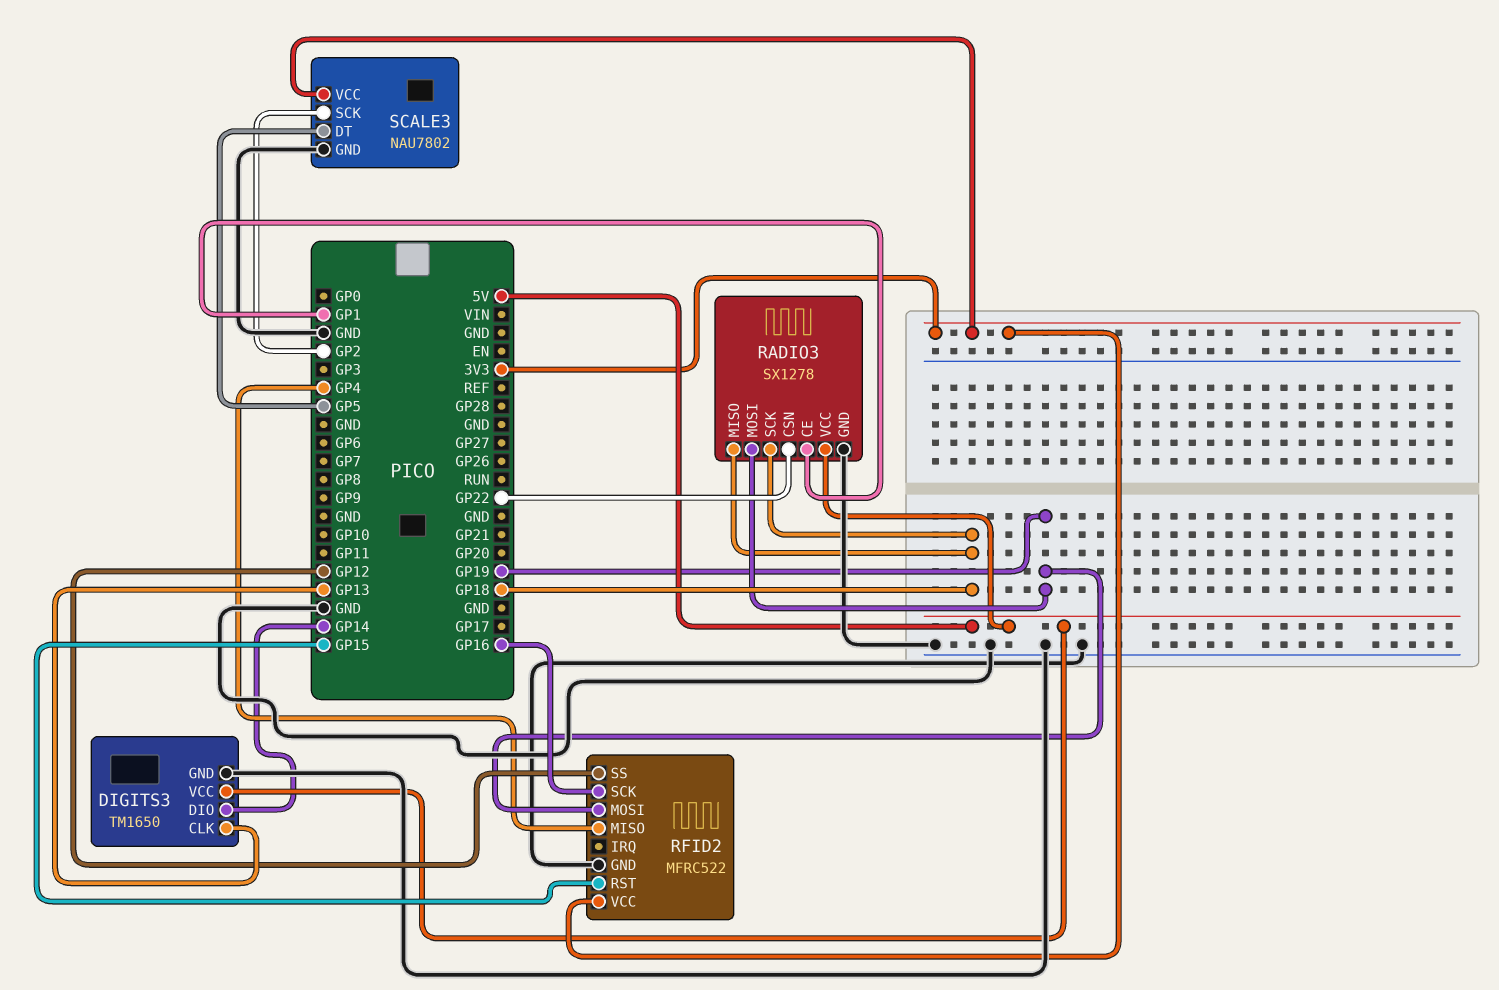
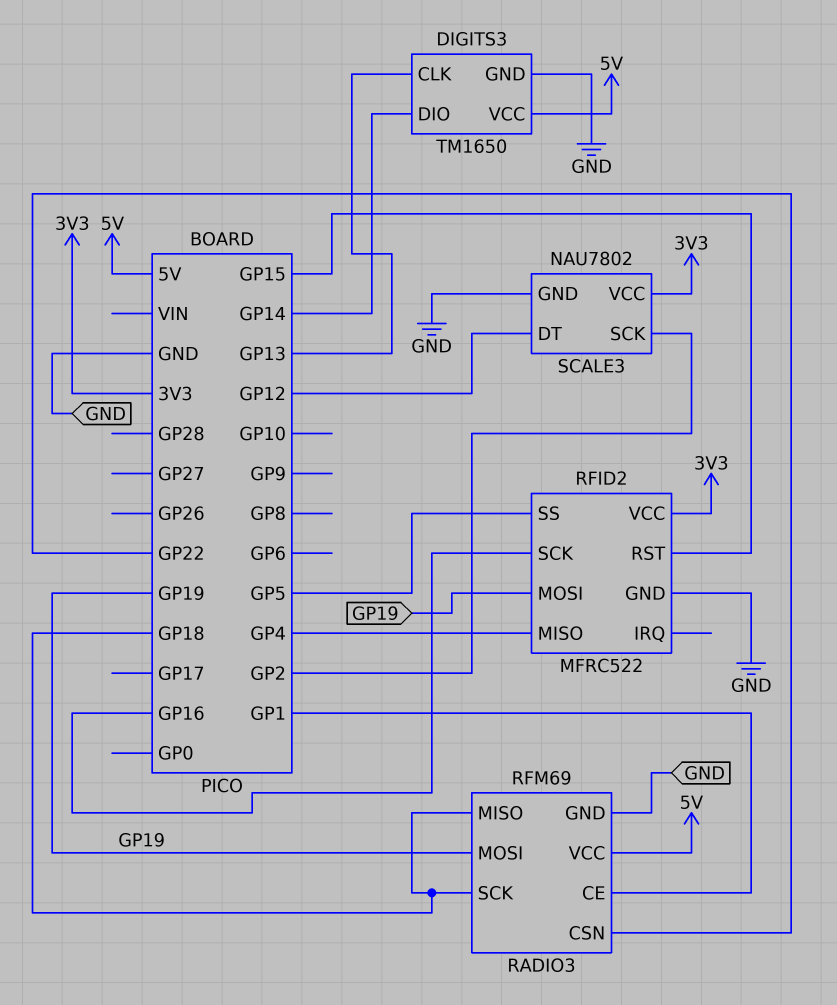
RADIO3: SX1278 -> RFM69
RFID2 pin SS: GP12 -> GP5
SCALE3 pin DT: GP5 -> GP12

